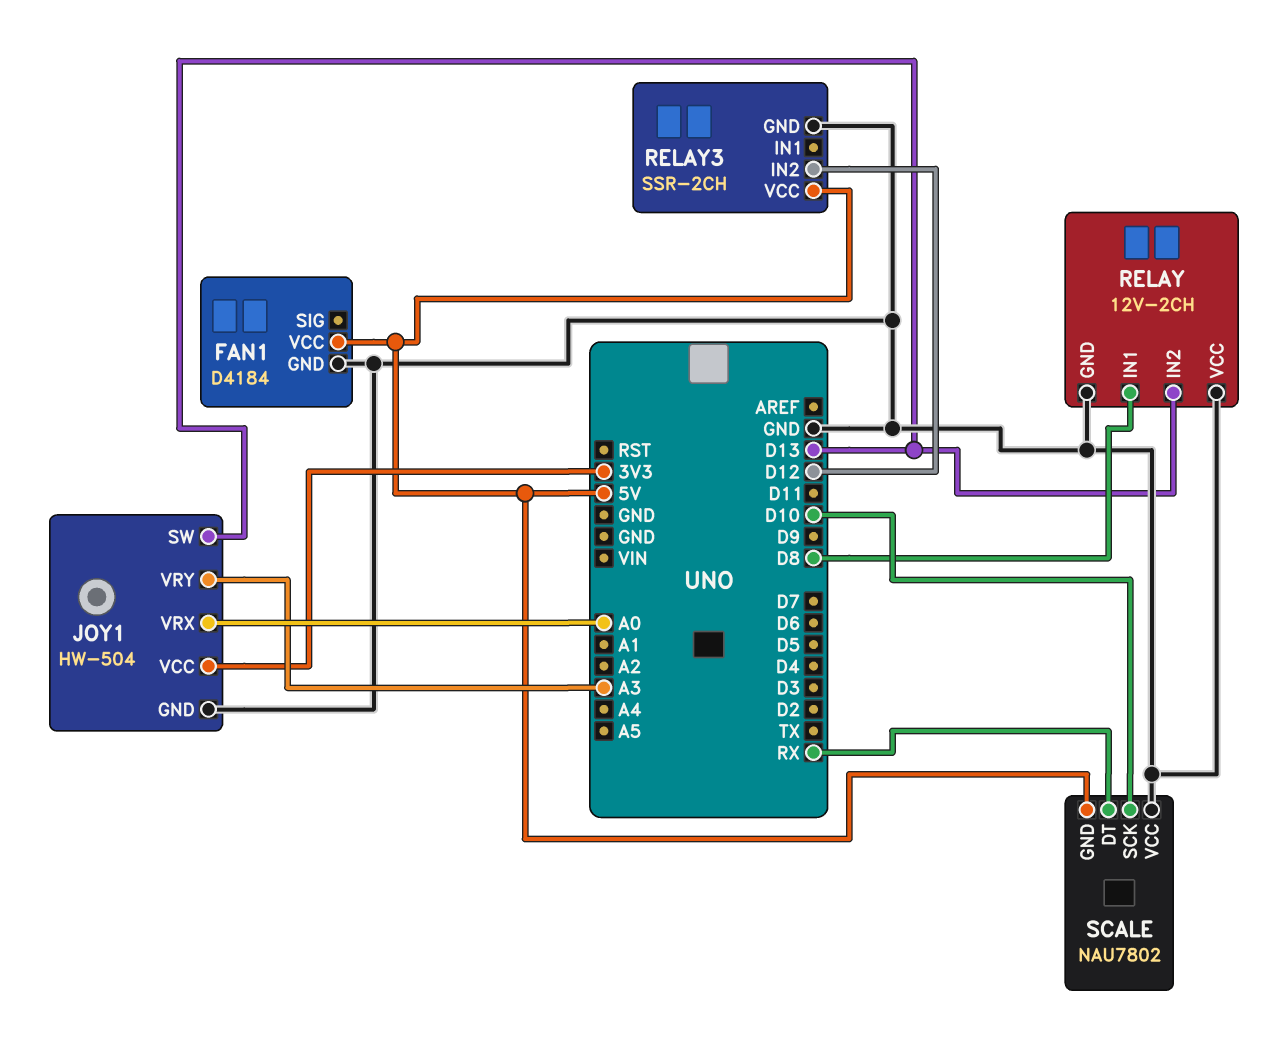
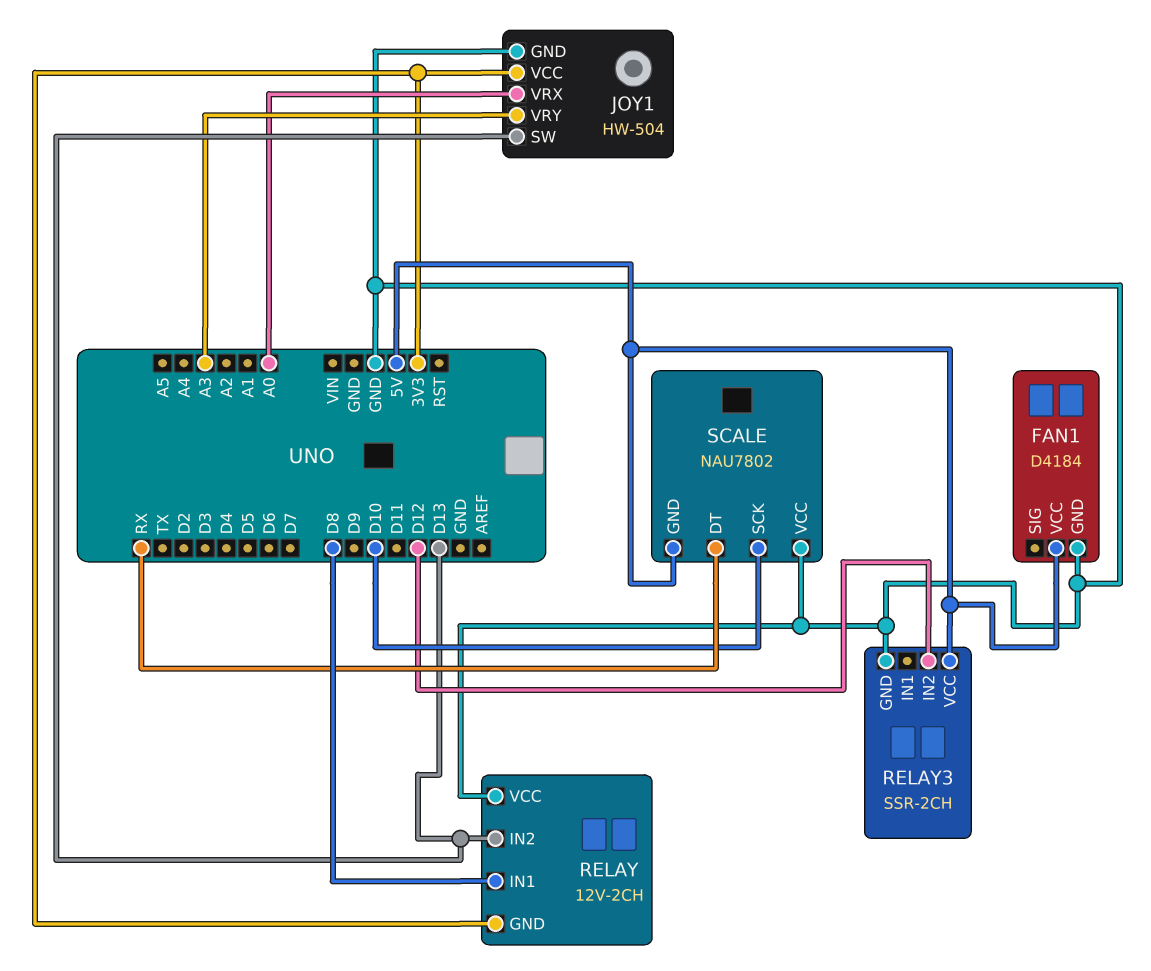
RELAY pin GND: GND -> 3V3

